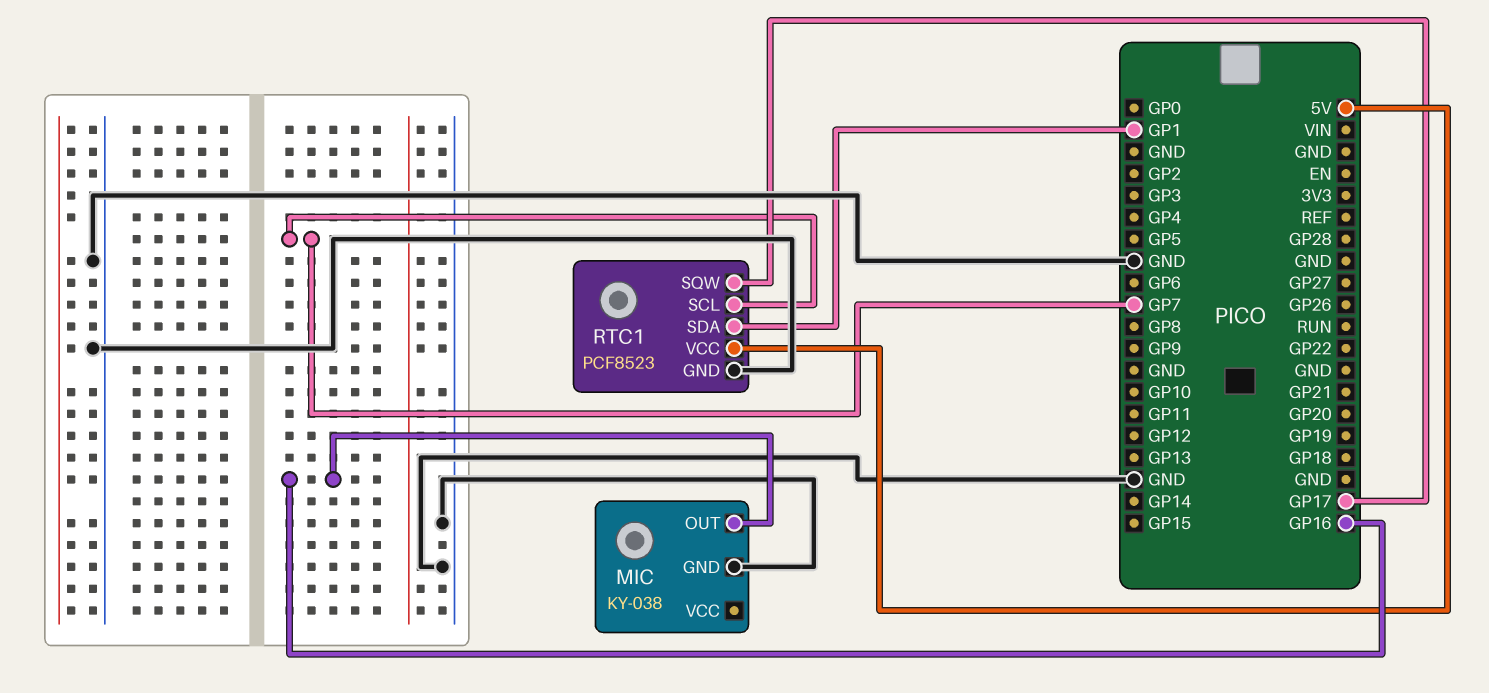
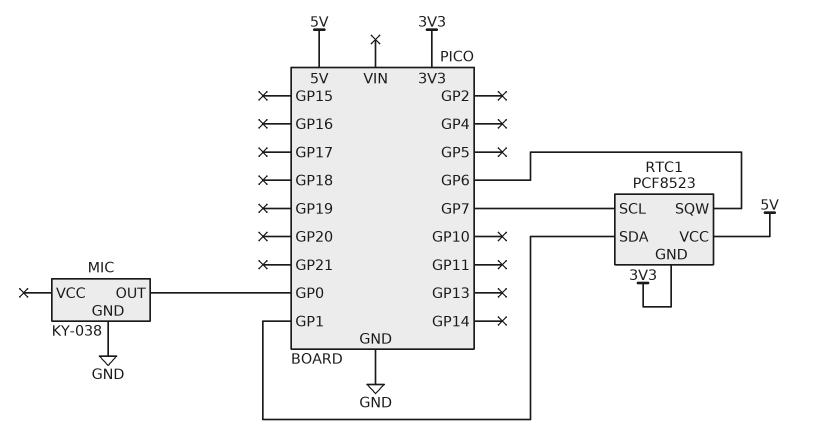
MIC pin OUT: GP16 -> GP0
RTC1 pin GND: GND -> 3V3
RTC1 pin SQW: GP17 -> GP6

